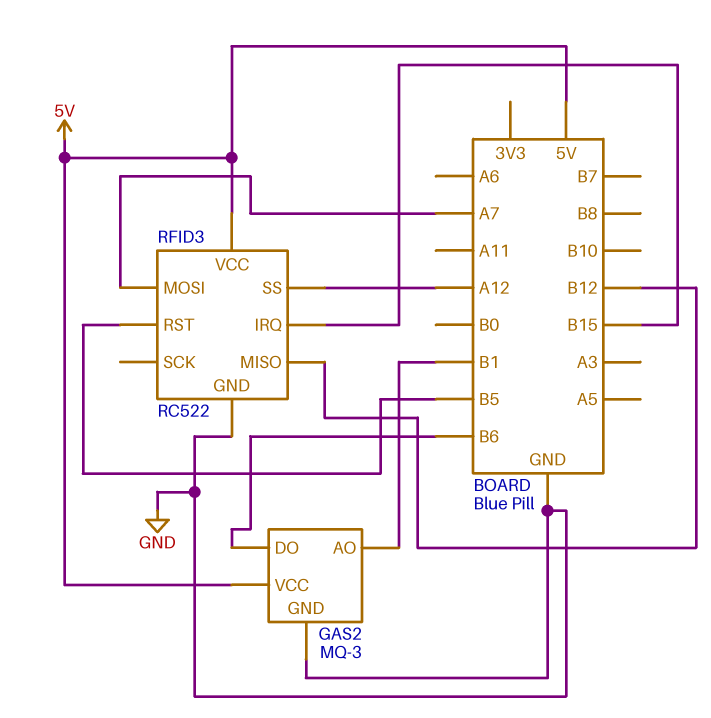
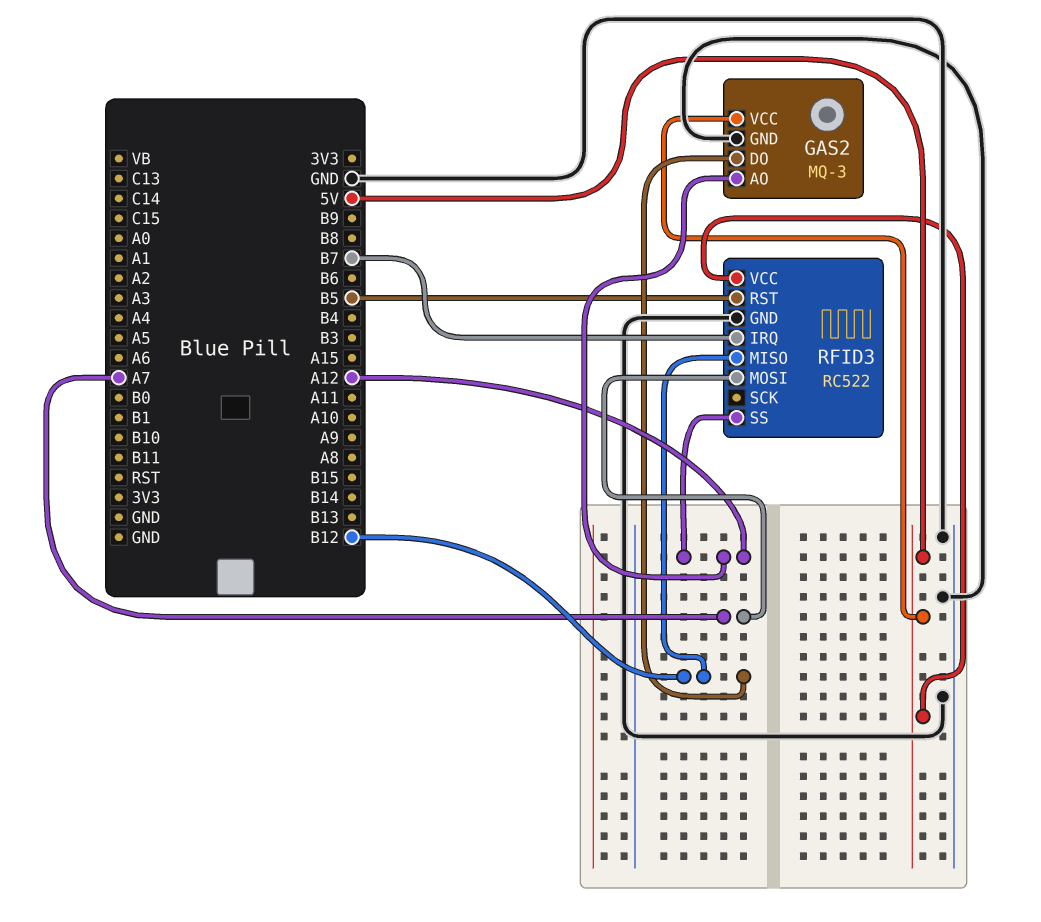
GAS2 pin AO: B1 -> A12
GAS2 pin DO: B6 -> B12
RFID3 pin IRQ: B15 -> B7

